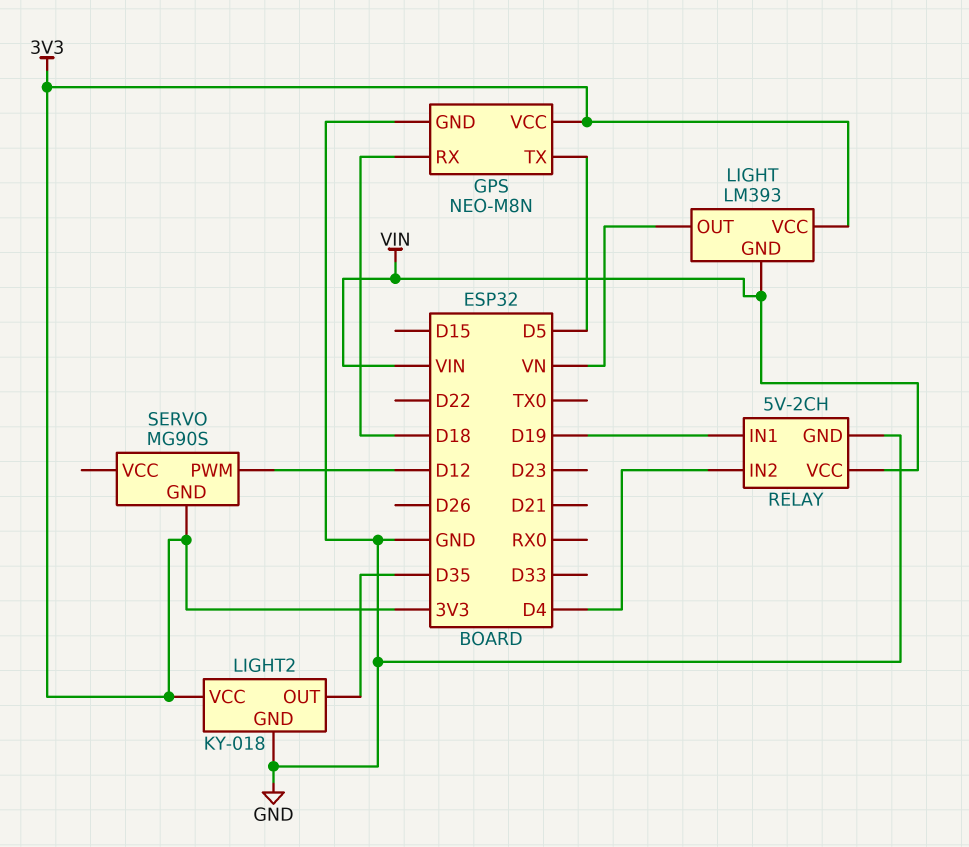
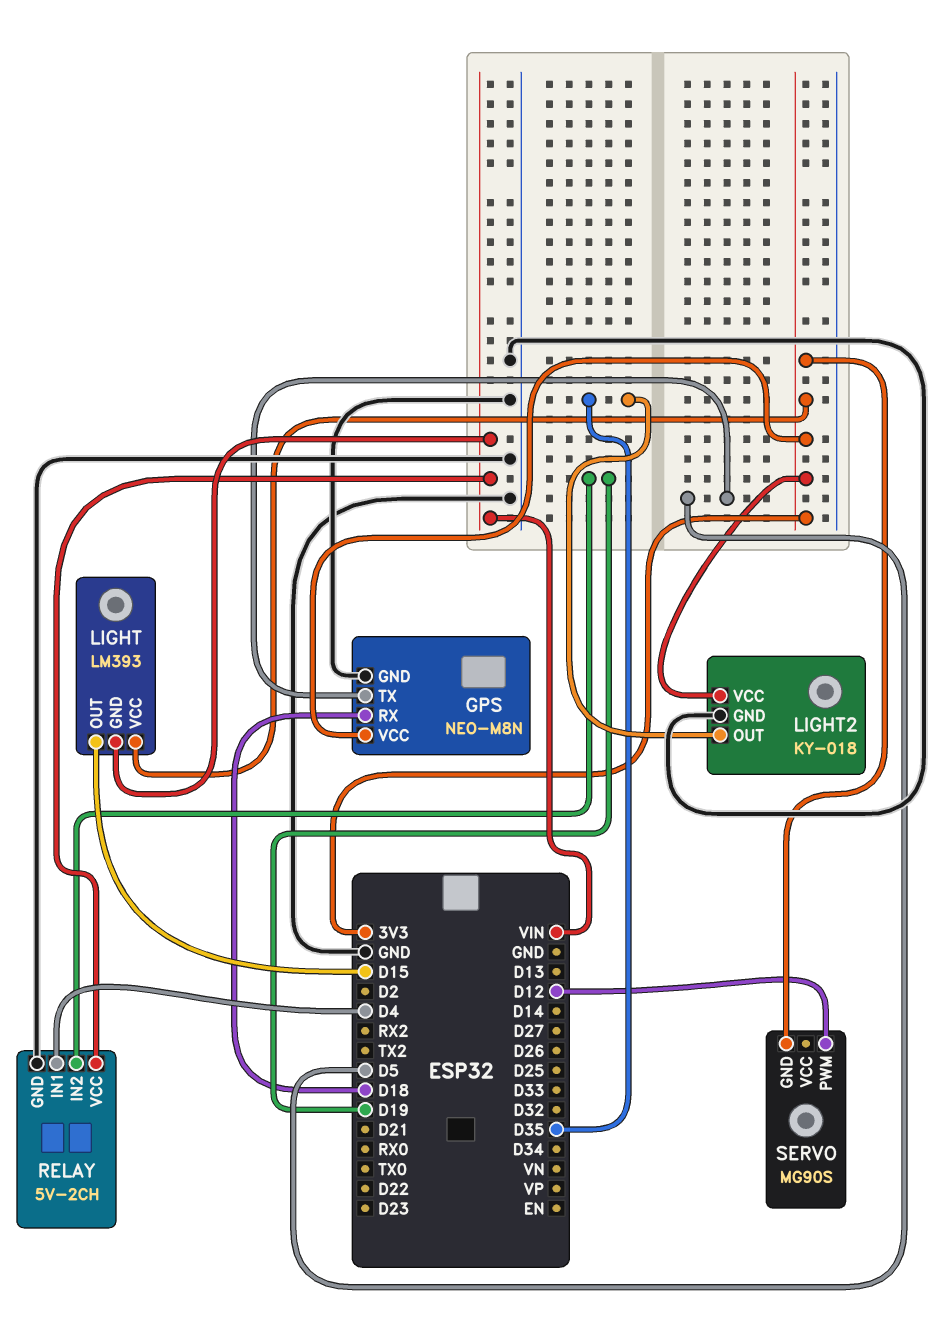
LIGHT pin OUT: VN -> D15
RELAY pin IN1: D19 -> D4
RELAY pin IN2: D4 -> D19

